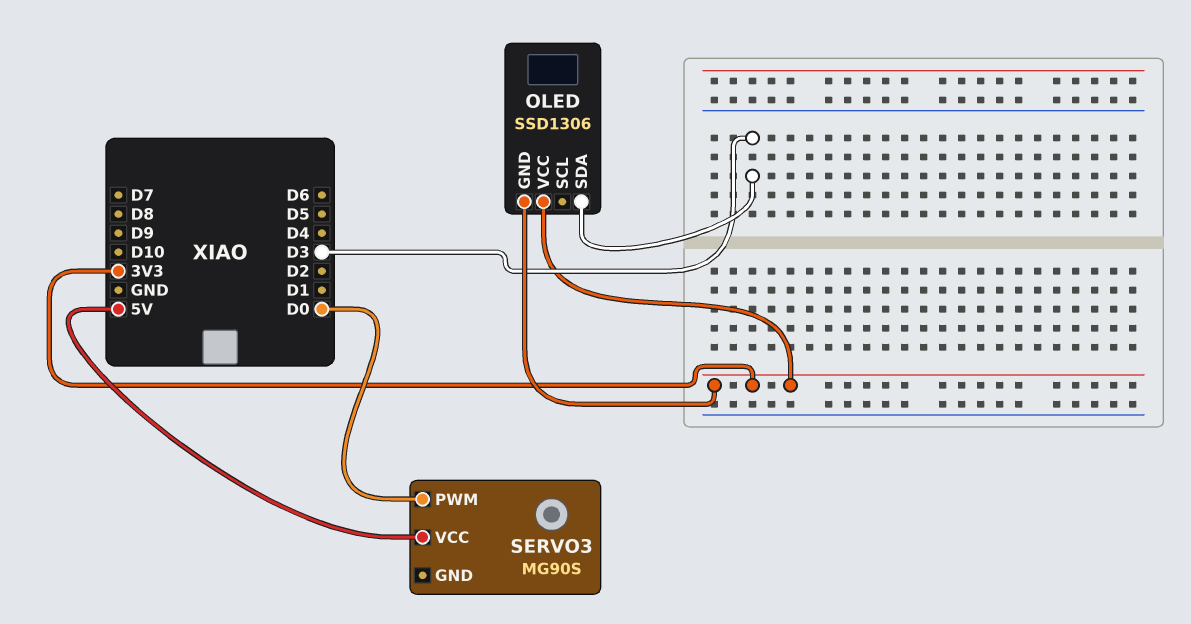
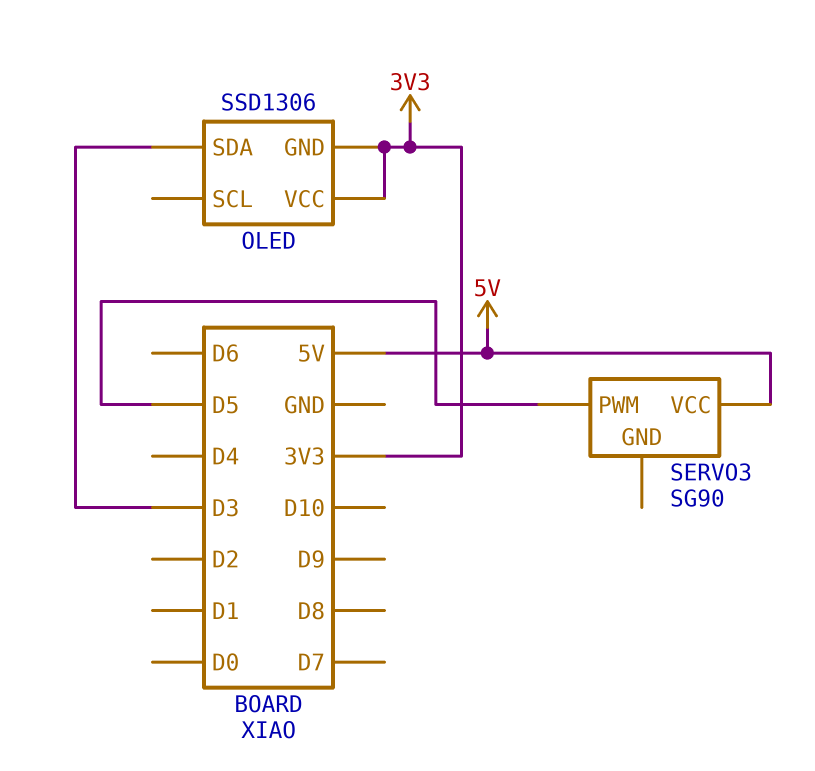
SERVO3: MG90S -> SG90
SERVO3 pin PWM: D0 -> D5

